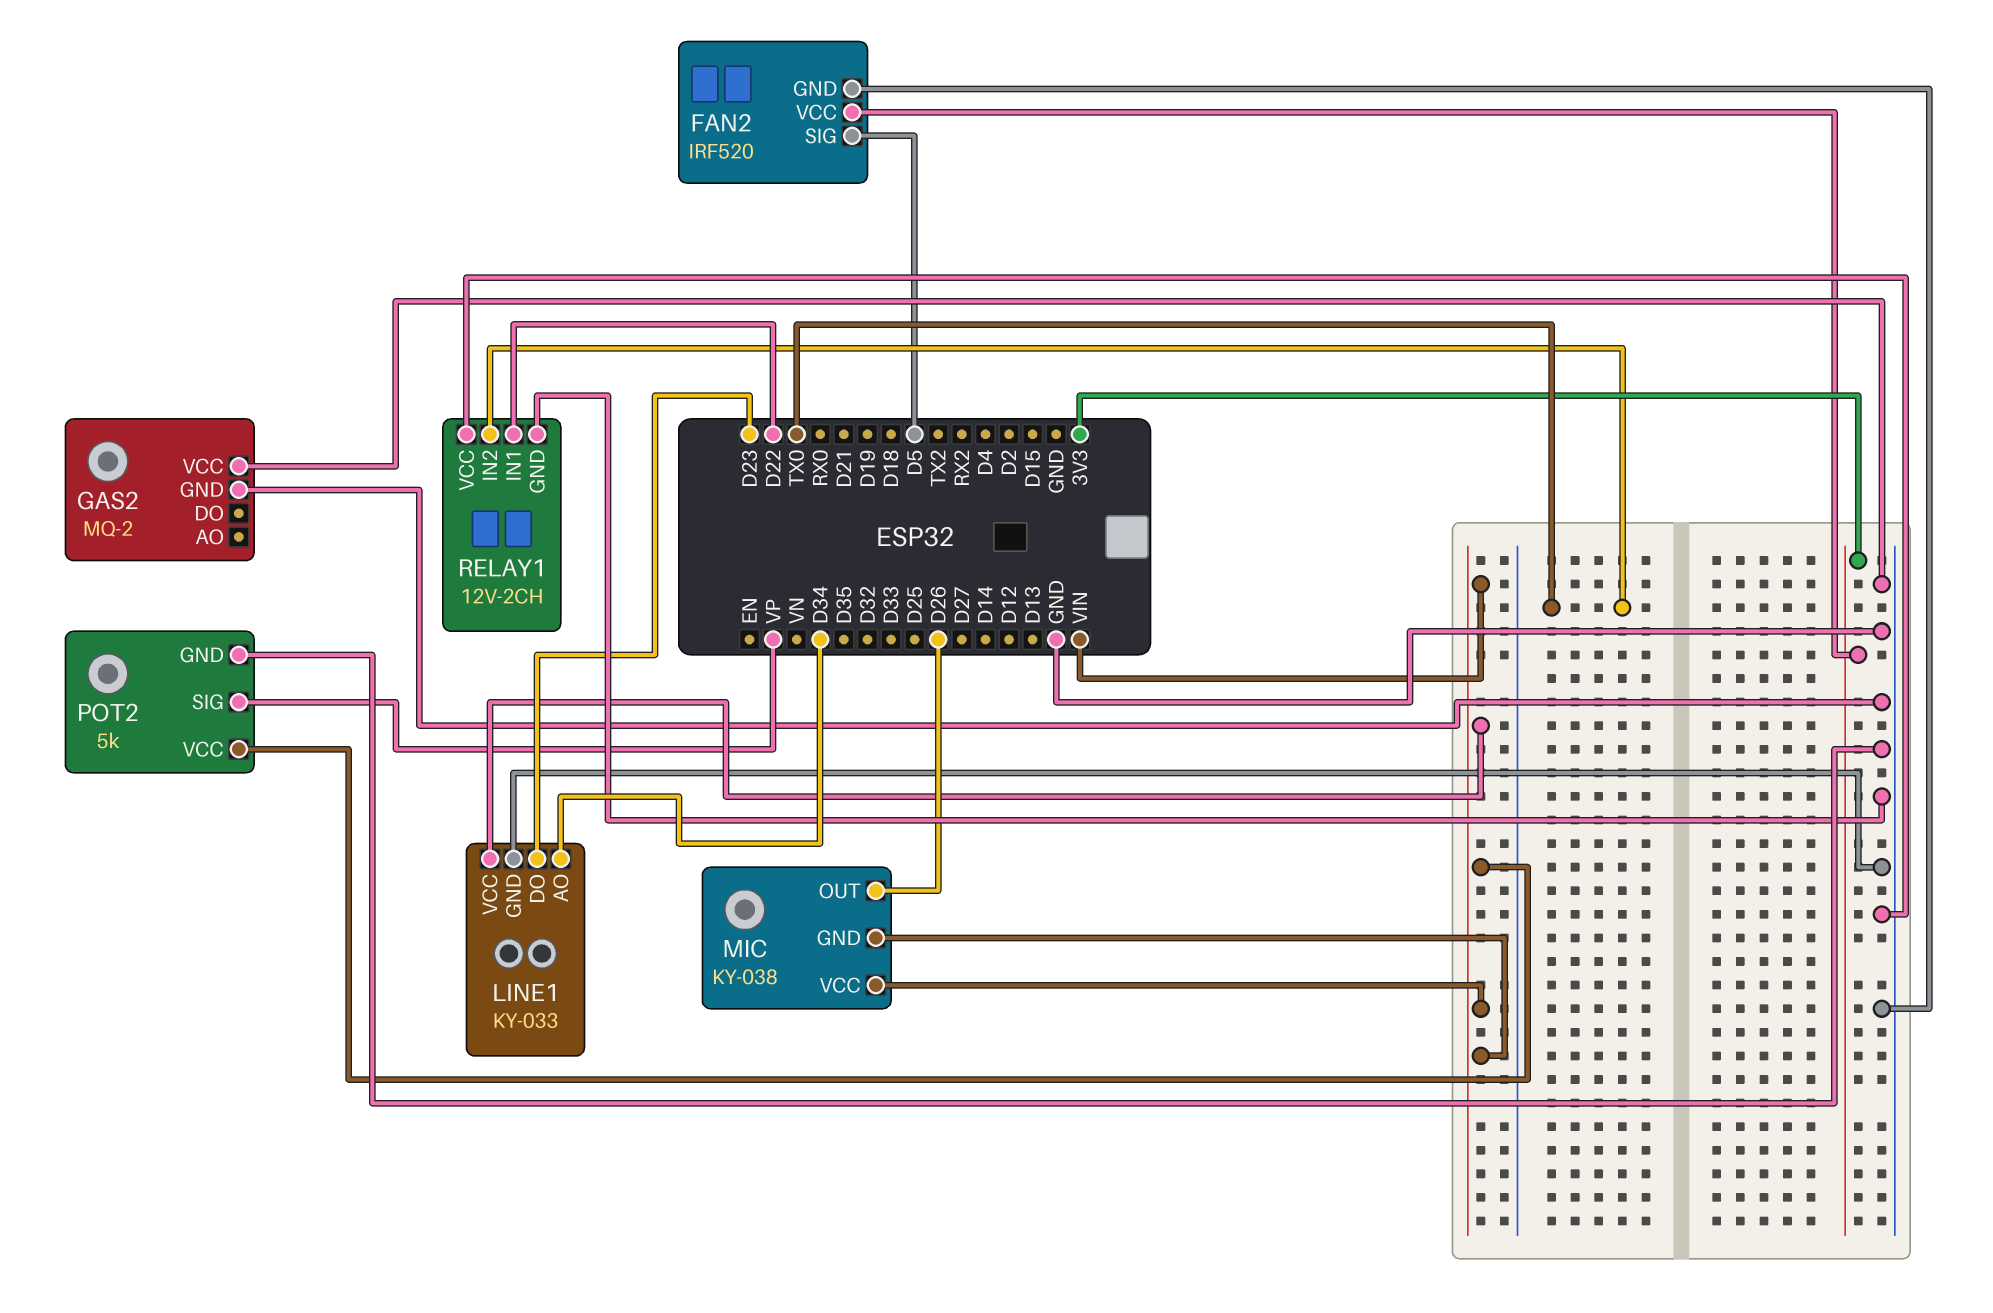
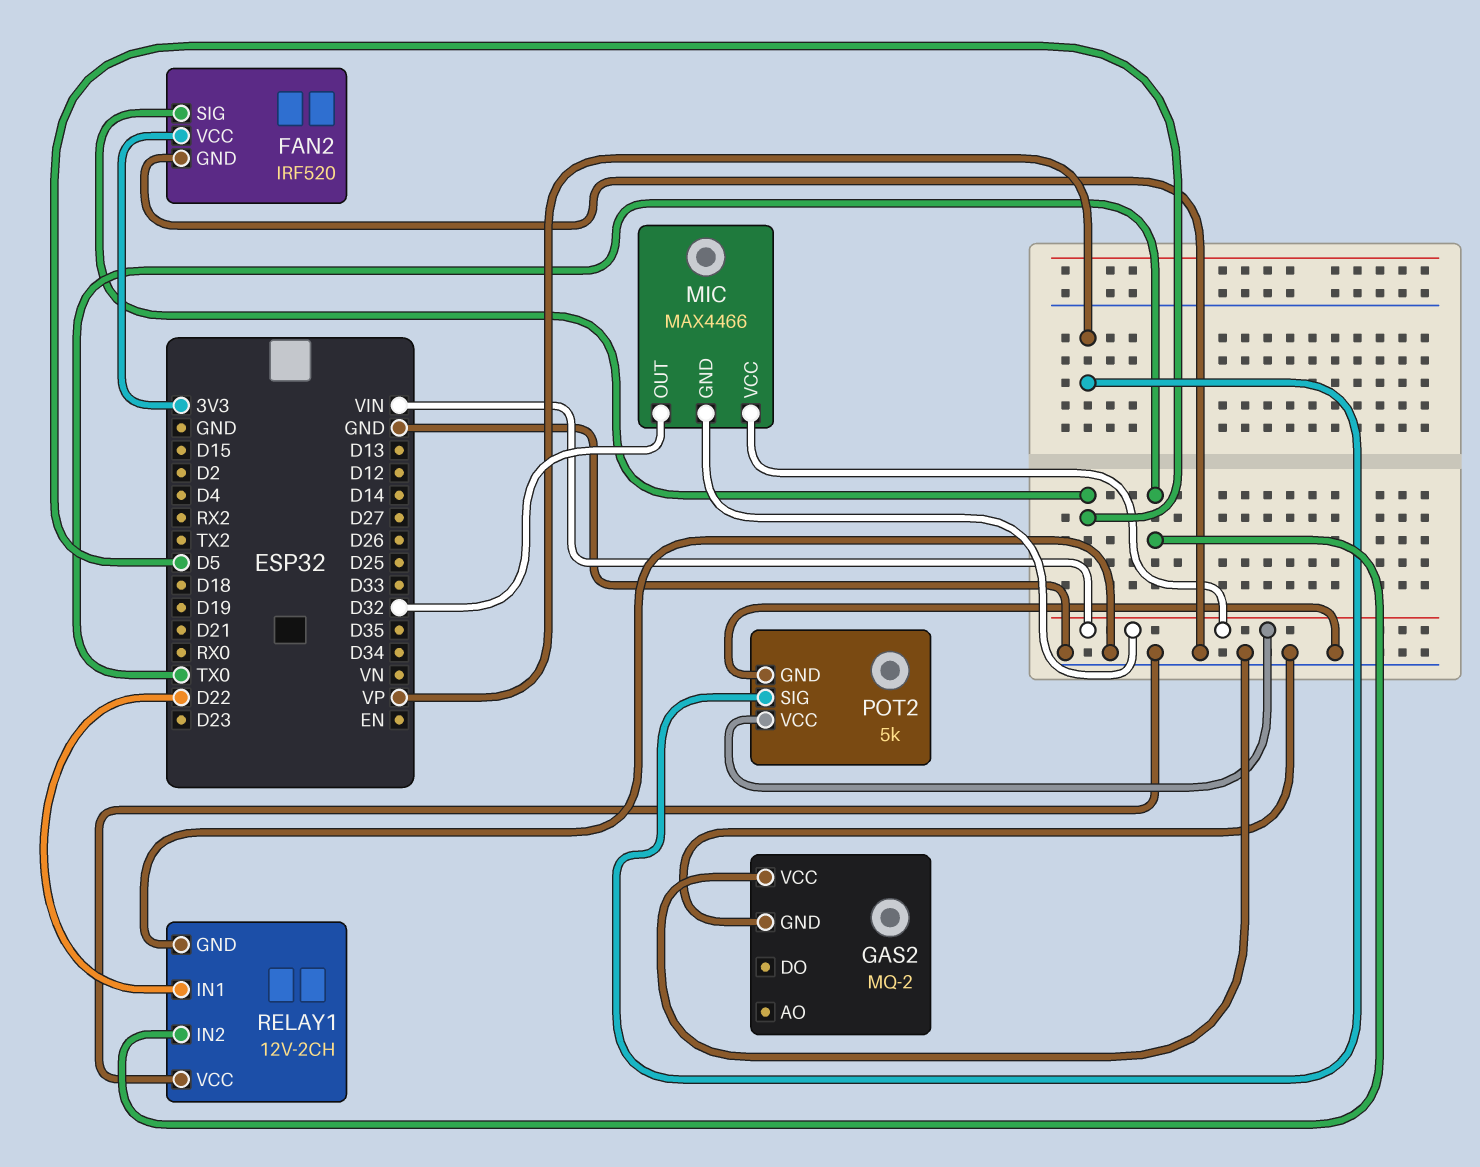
LINE1: KY-033 -> none
LINE1 pin AO: D34 -> none
LINE1 pin DO: D23 -> none
LINE1 pin GND: GND -> none
LINE1 pin VCC: VIN -> none
MIC: KY-038 -> MAX4466
MIC pin OUT: D26 -> D32

